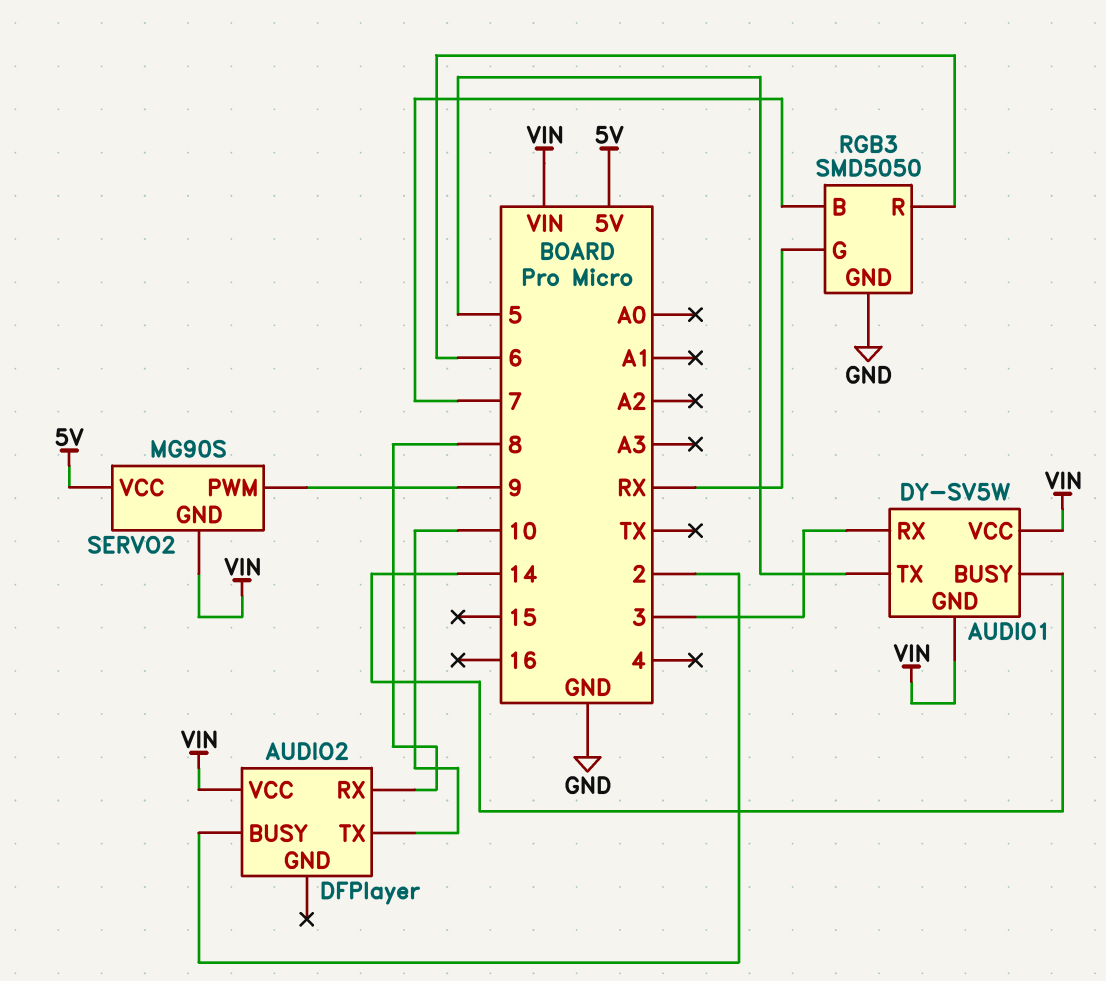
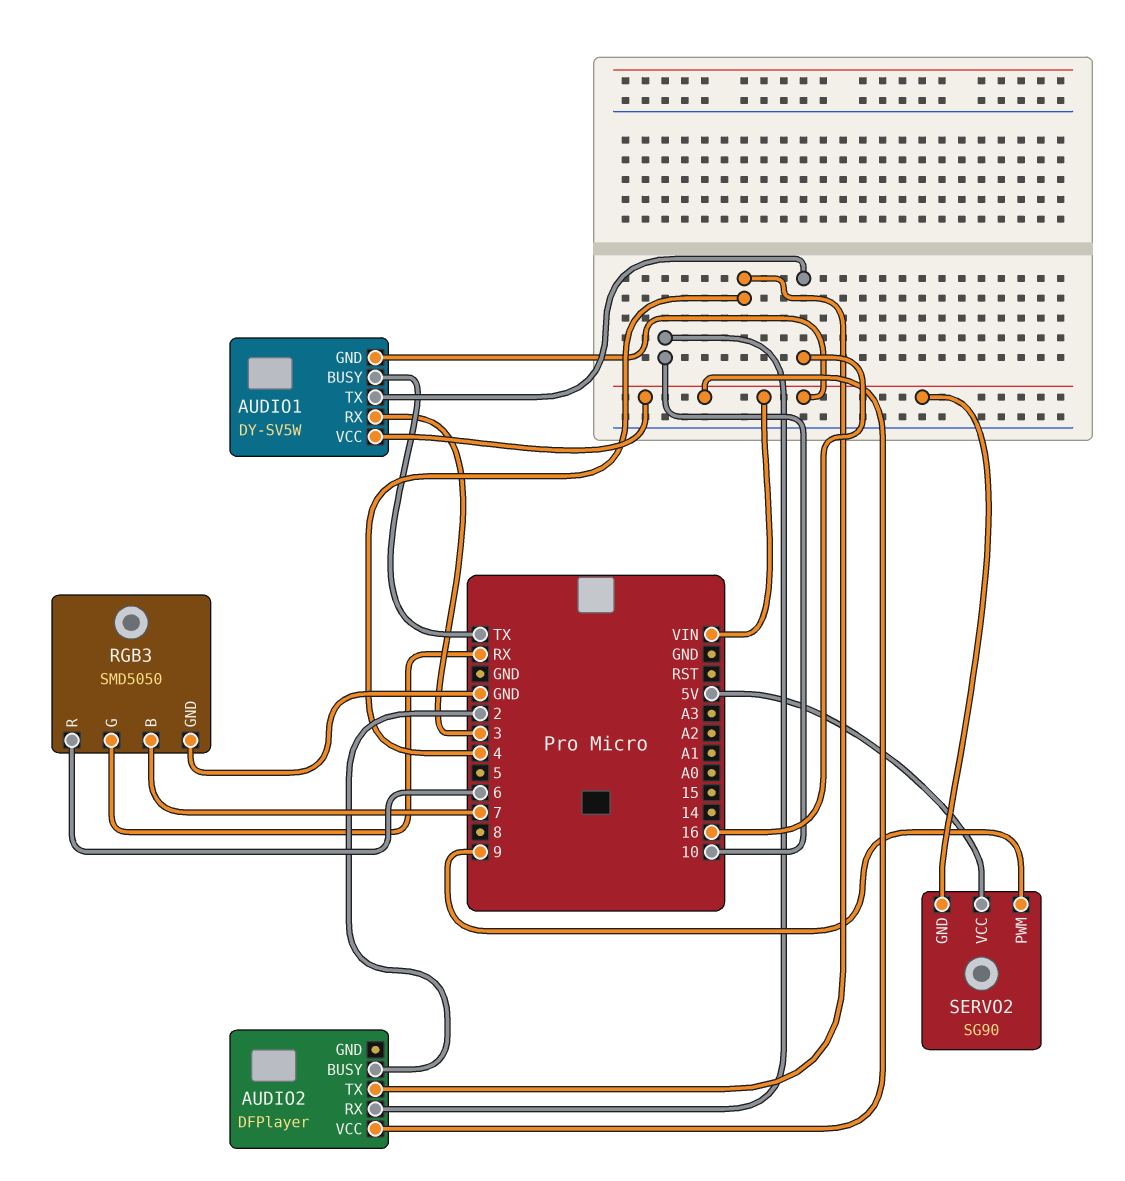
AUDIO1 pin BUSY: 14 -> TX
AUDIO1 pin TX: 5 -> 16
AUDIO2 pin RX: 8 -> 10
AUDIO2 pin TX: 10 -> 4
SERVO2: MG90S -> SG90

